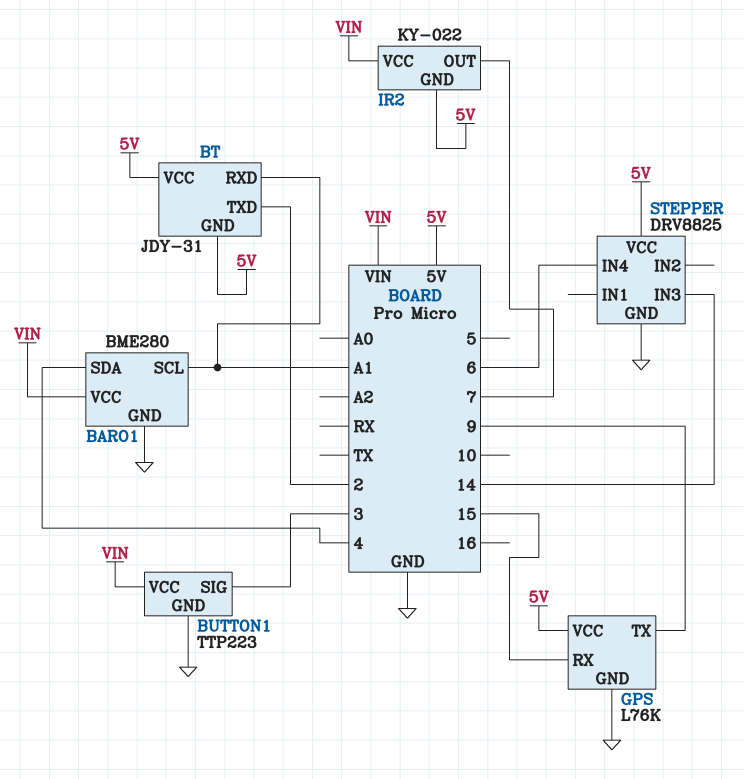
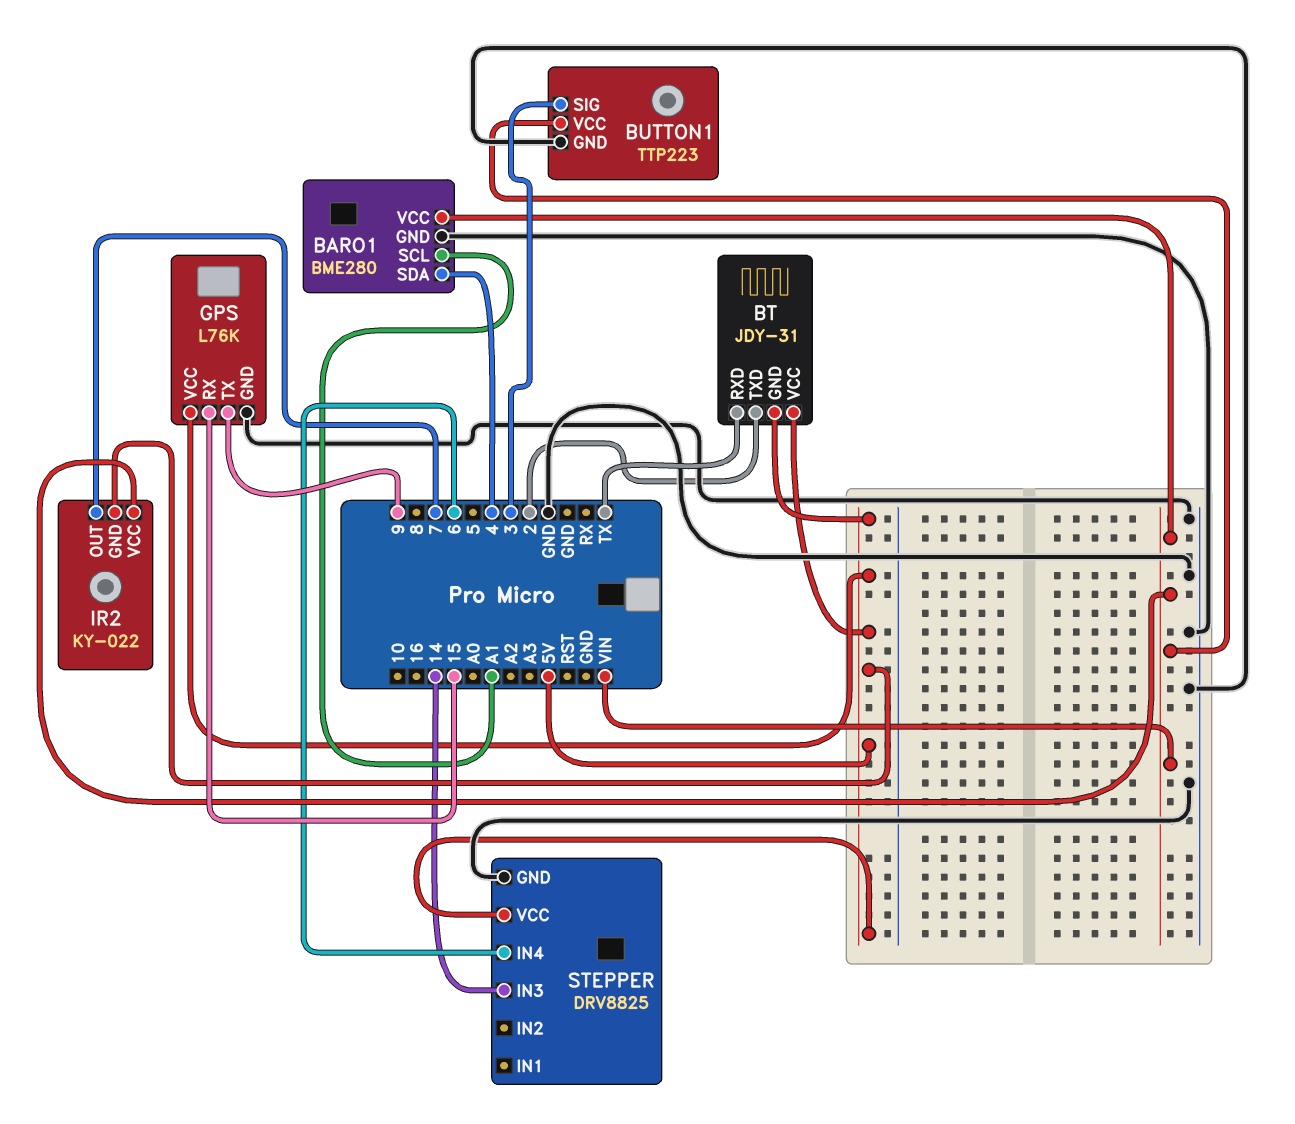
BT pin RXD: A1 -> TX

